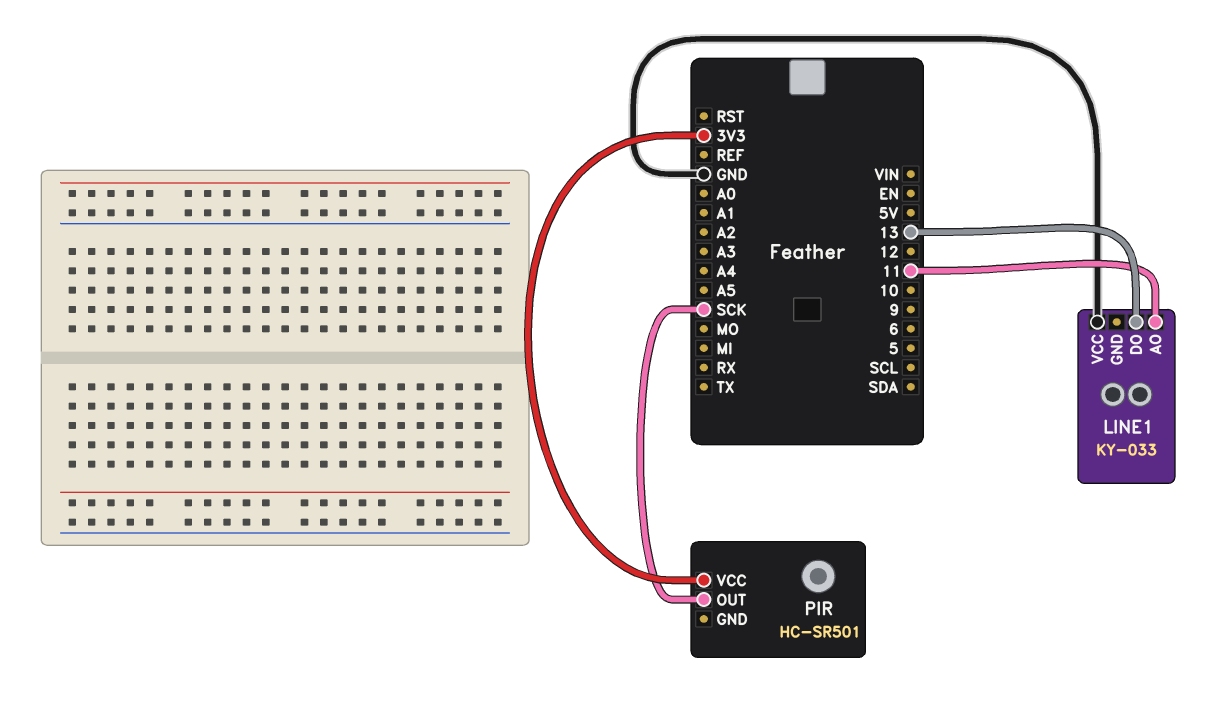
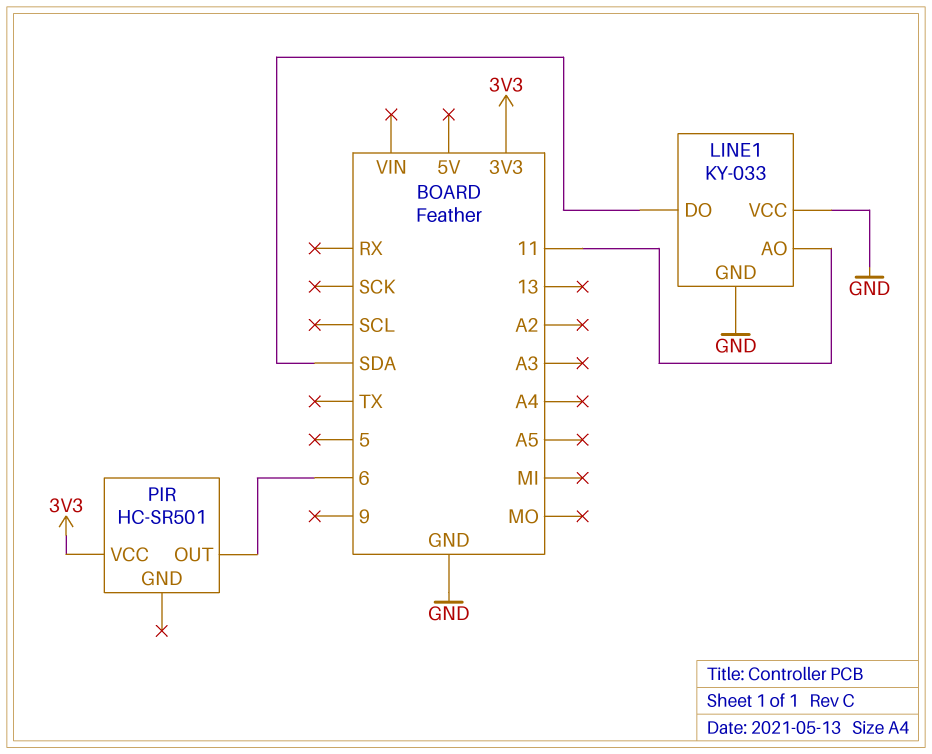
LINE1 pin DO: 13 -> SDA
LINE1 pin GND: none -> GND
PIR pin OUT: SCK -> 6

